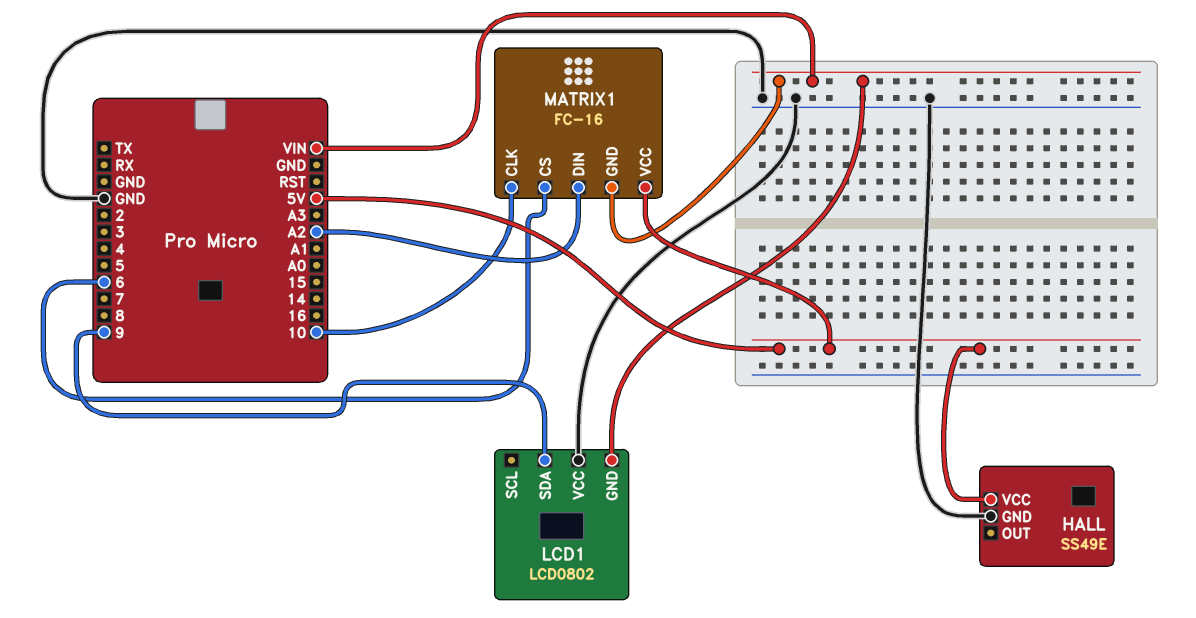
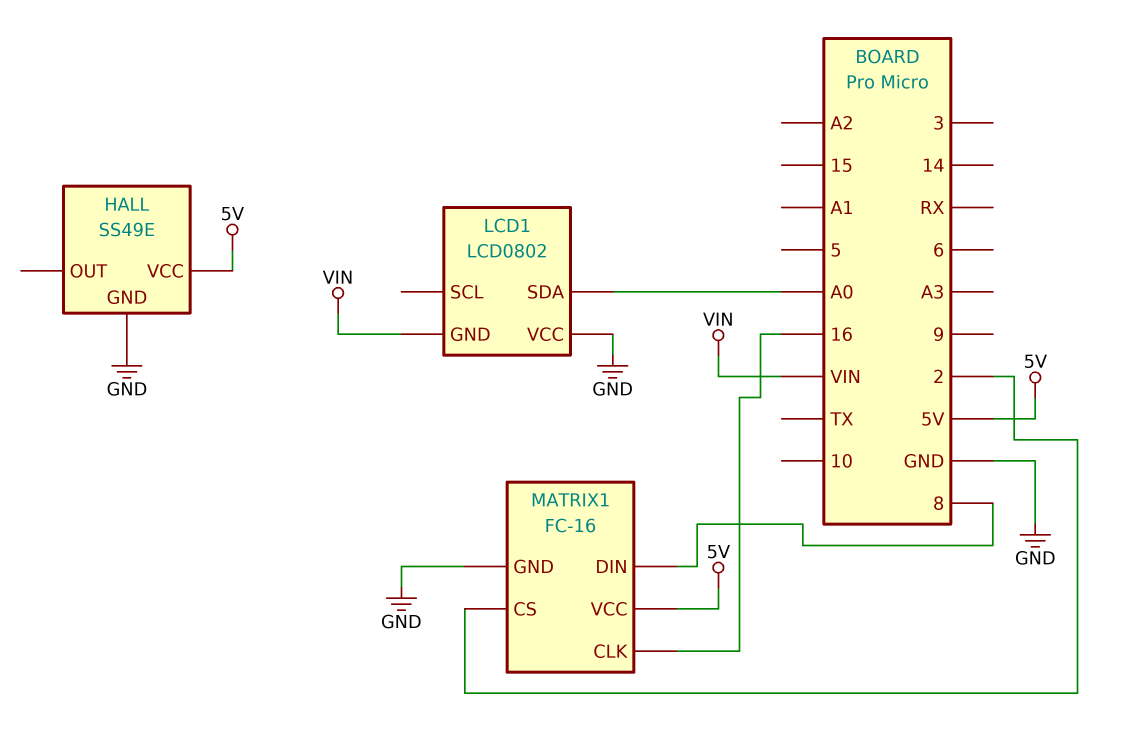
LCD1 pin SDA: 9 -> A0
MATRIX1 pin CLK: 10 -> 16
MATRIX1 pin CS: 6 -> 2
MATRIX1 pin DIN: A2 -> 8
MATRIX1 pin GND: VIN -> GND

